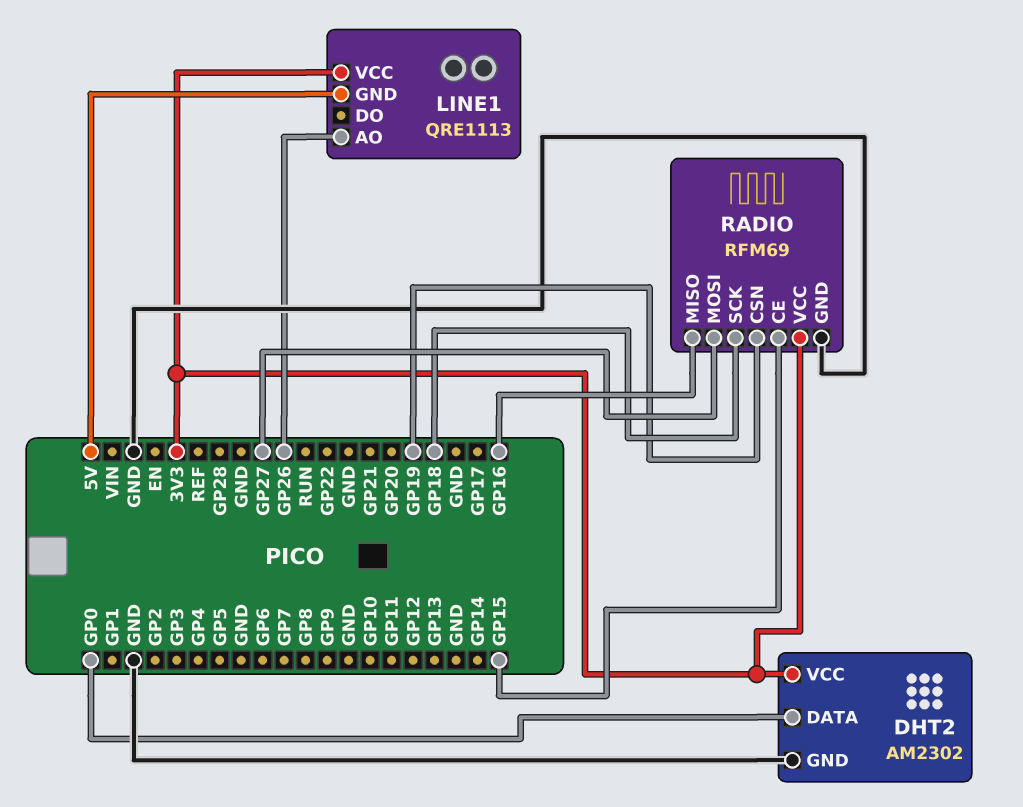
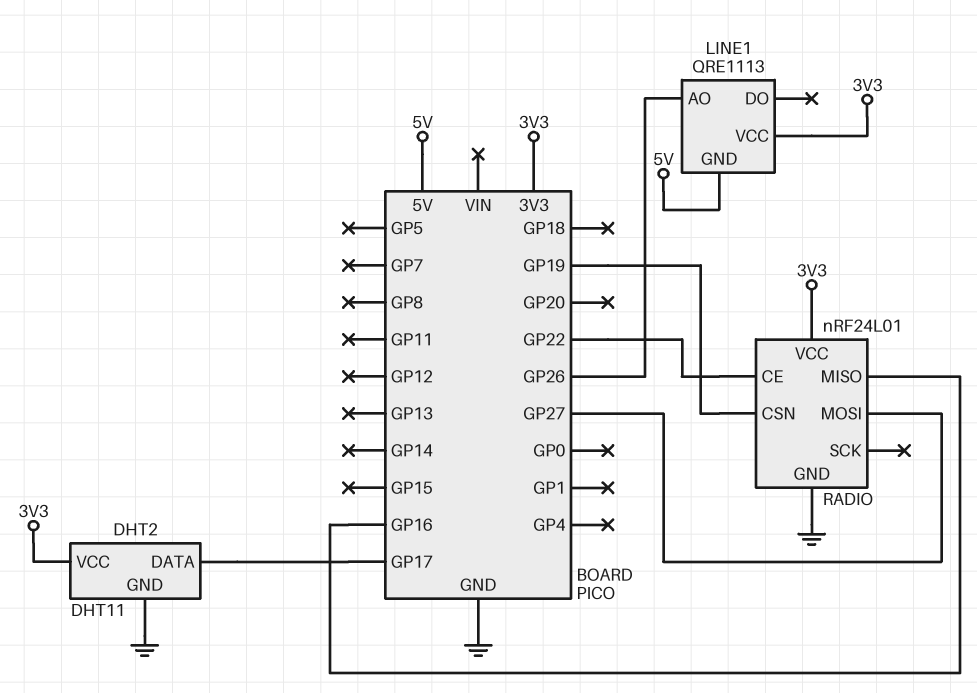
DHT2: AM2302 -> DHT11
DHT2 pin DATA: GP0 -> GP17
RADIO: RFM69 -> nRF24L01
RADIO pin CE: GP15 -> GP22
RADIO pin SCK: GP18 -> none

